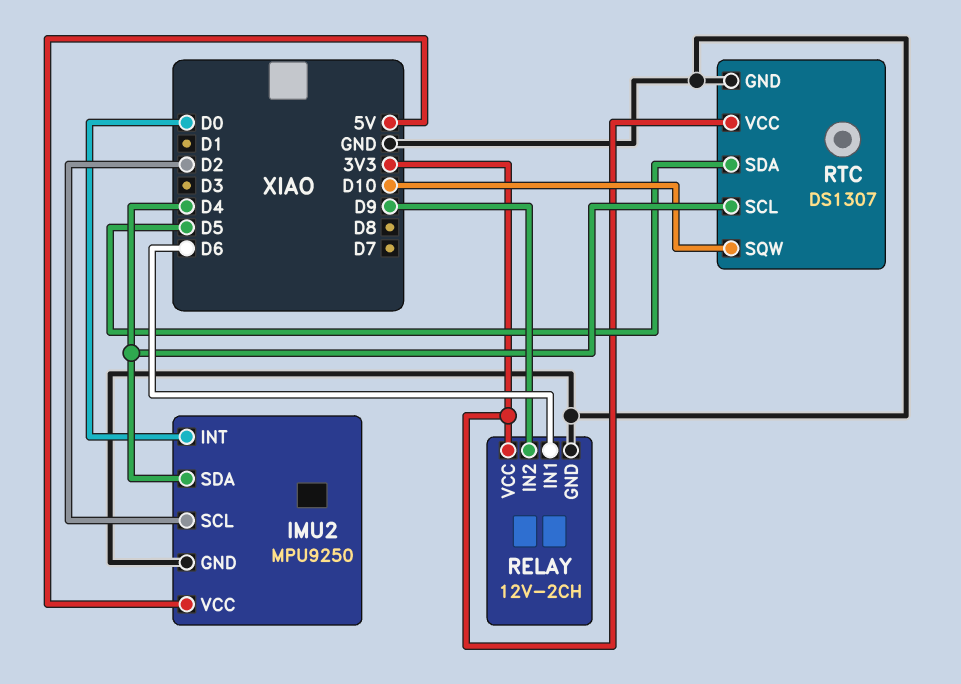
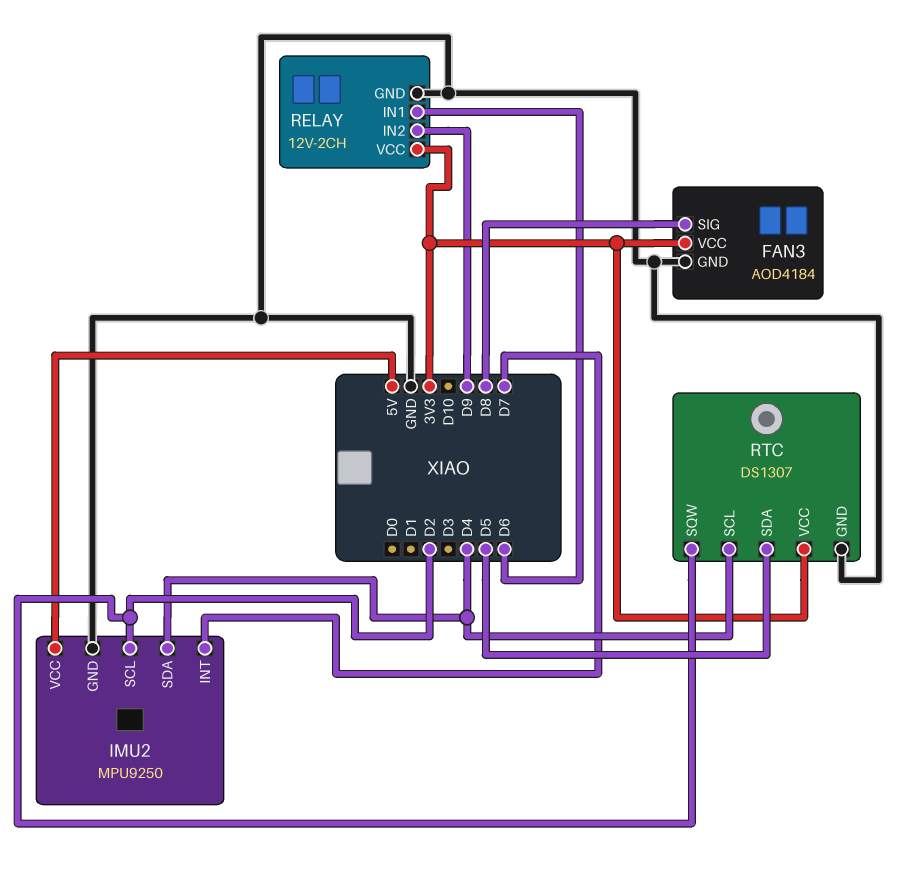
FAN3: none -> AOD4184
FAN3 pin GND: none -> GND
FAN3 pin SIG: none -> D8
FAN3 pin VCC: none -> 3V3
IMU2 pin INT: D0 -> D7
RTC pin SQW: D10 -> D2

